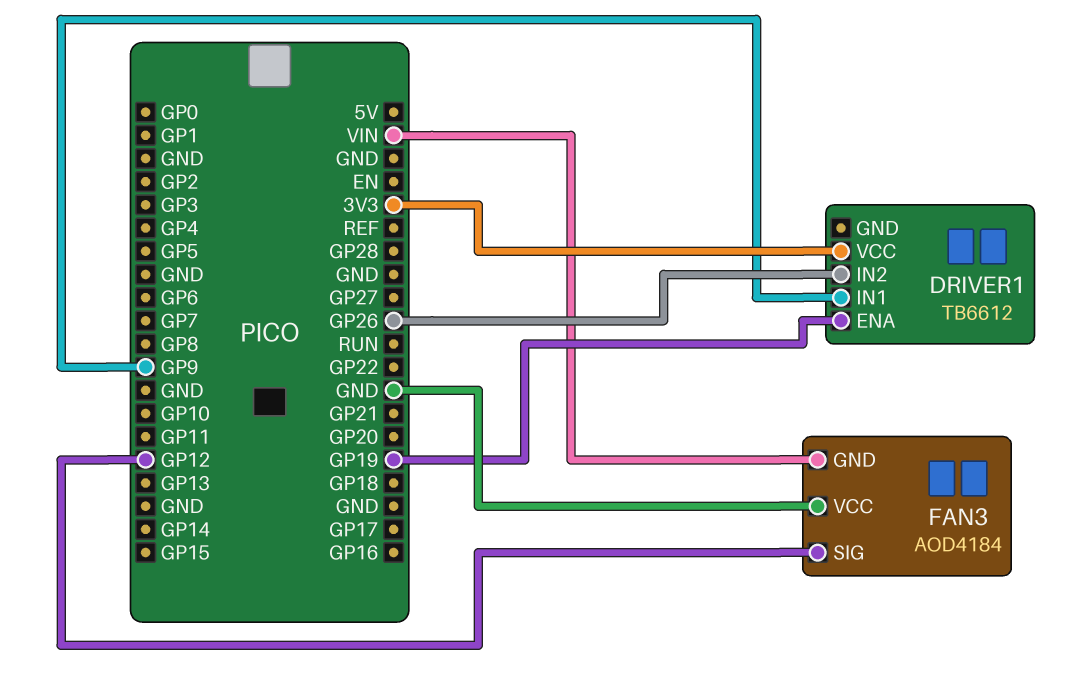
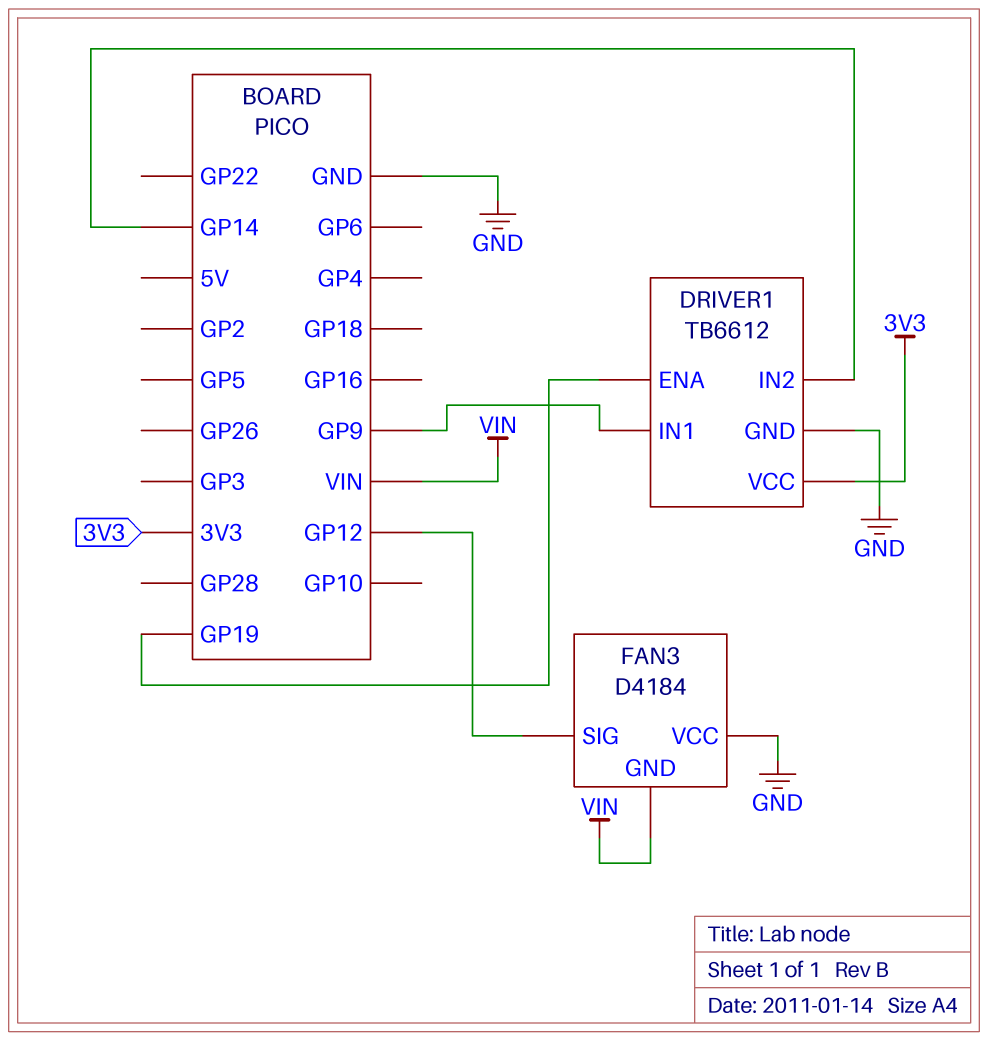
DRIVER1 pin GND: none -> GND
DRIVER1 pin IN2: GP26 -> GP14
FAN3: AOD4184 -> D4184

